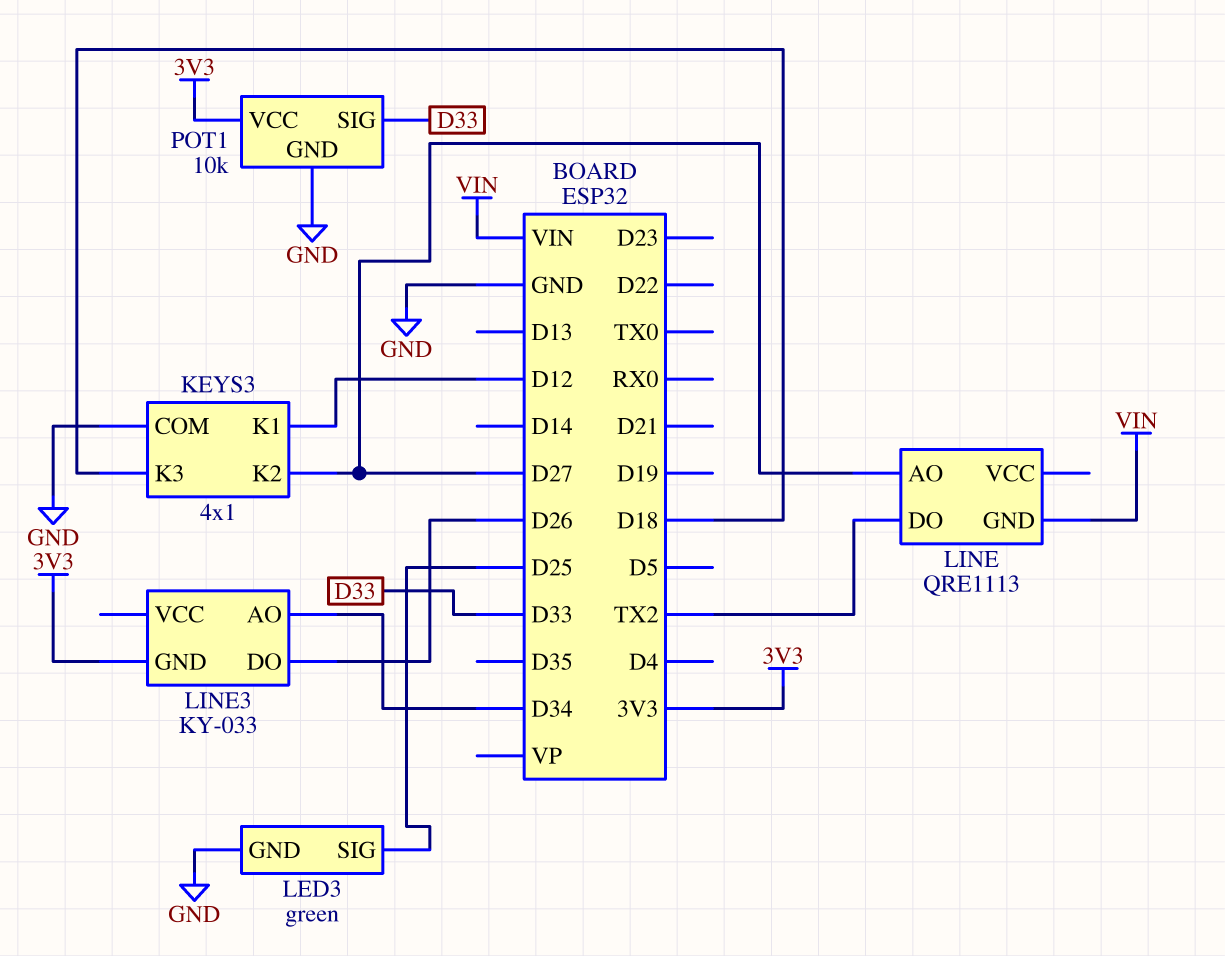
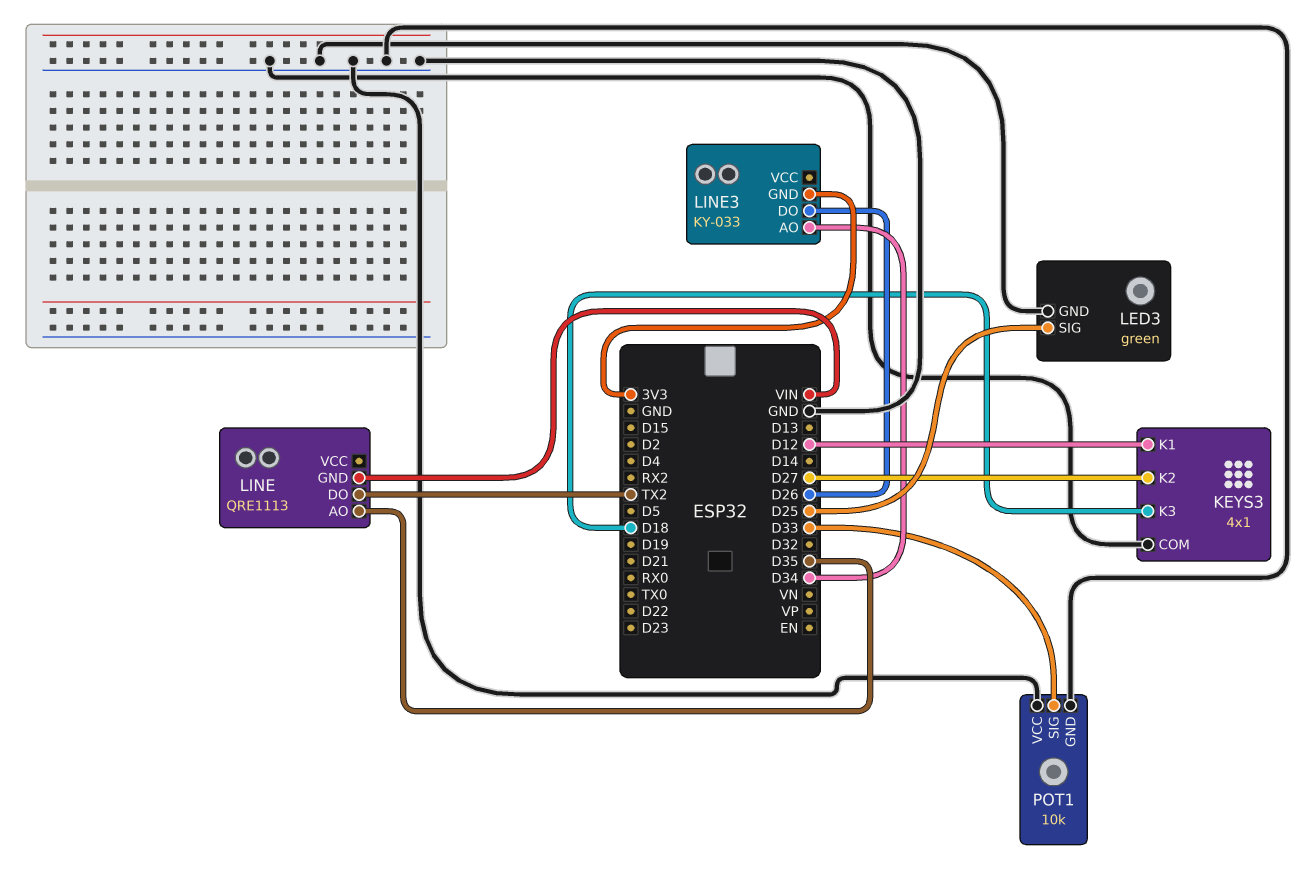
LINE pin AO: D27 -> D35
POT1 pin VCC: 3V3 -> GND

